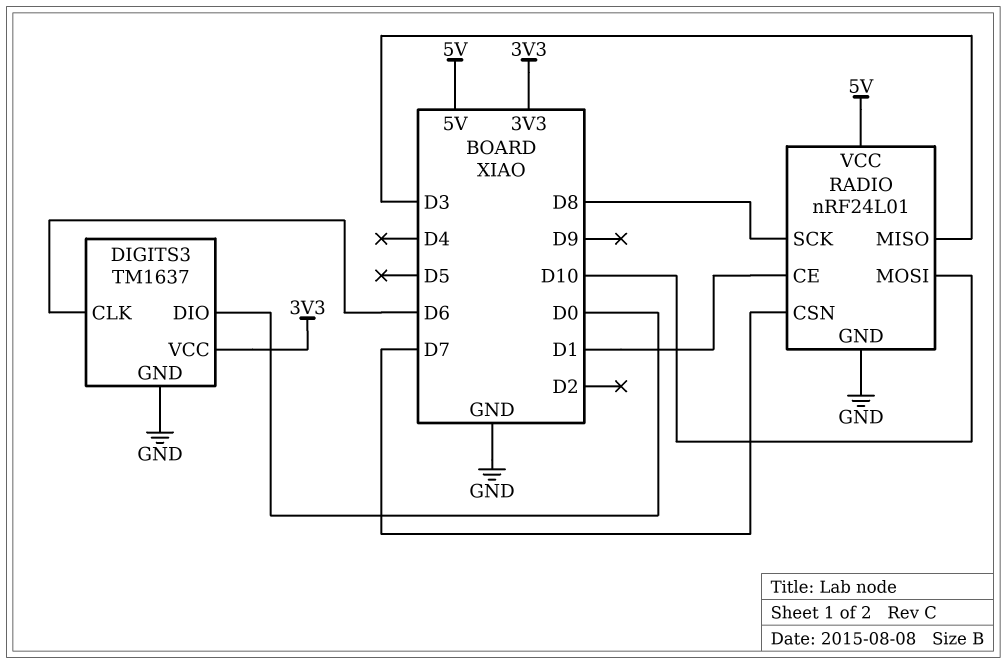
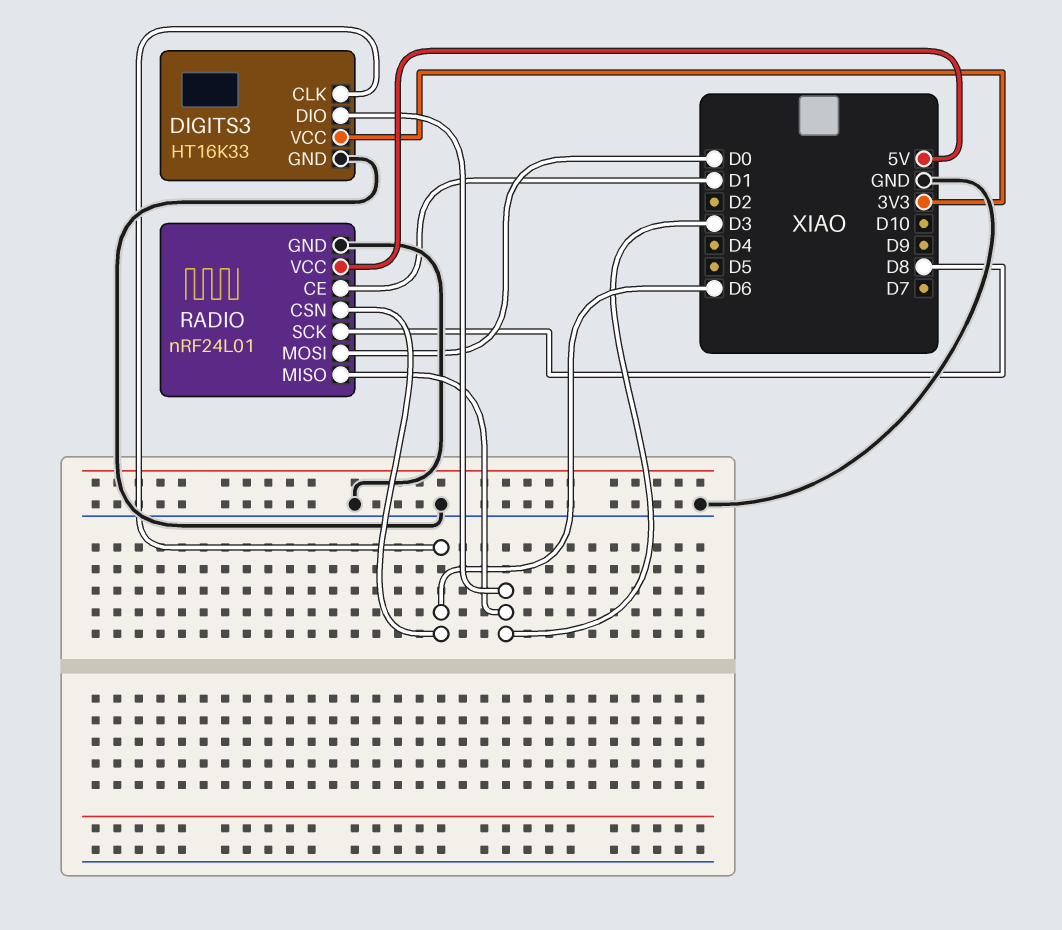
DIGITS3: TM1637 -> HT16K33
DIGITS3 pin DIO: D0 -> D3
RADIO pin CSN: D7 -> D6
RADIO pin MOSI: D10 -> D0

